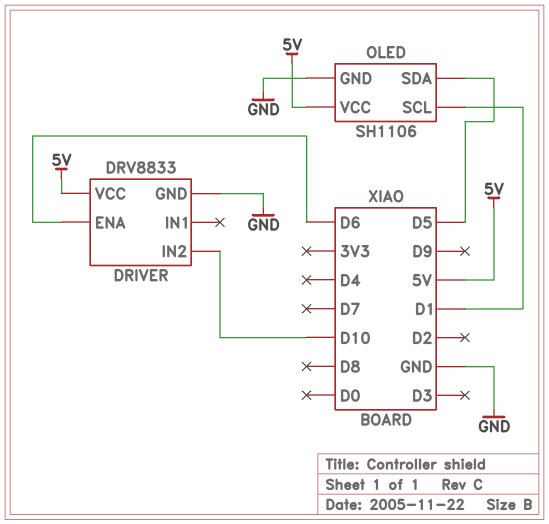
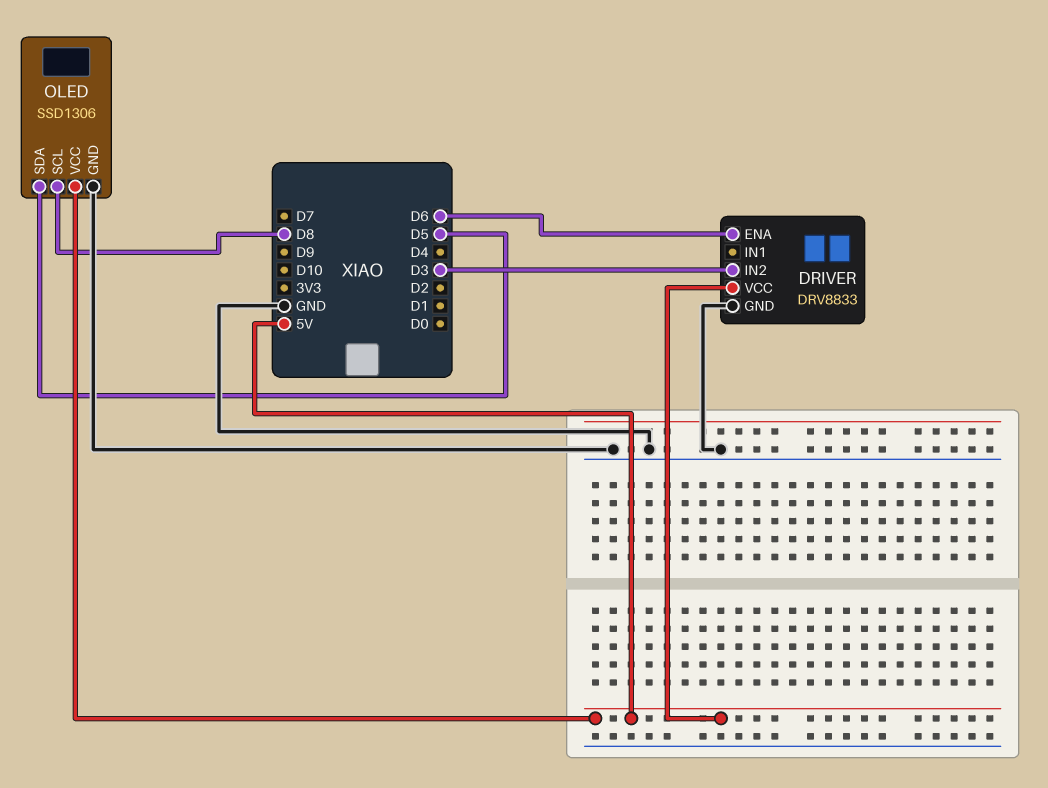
DRIVER pin IN2: D10 -> D3
OLED: SH1106 -> SSD1306
OLED pin SCL: D1 -> D8

